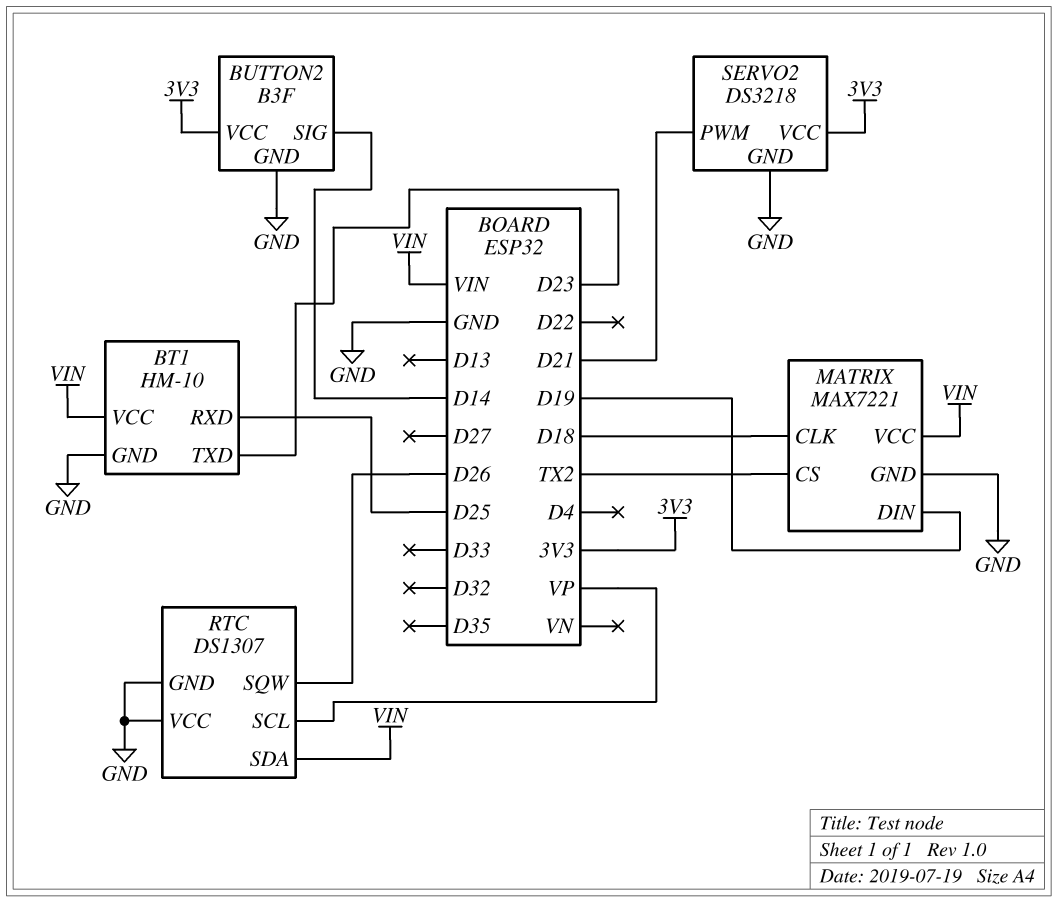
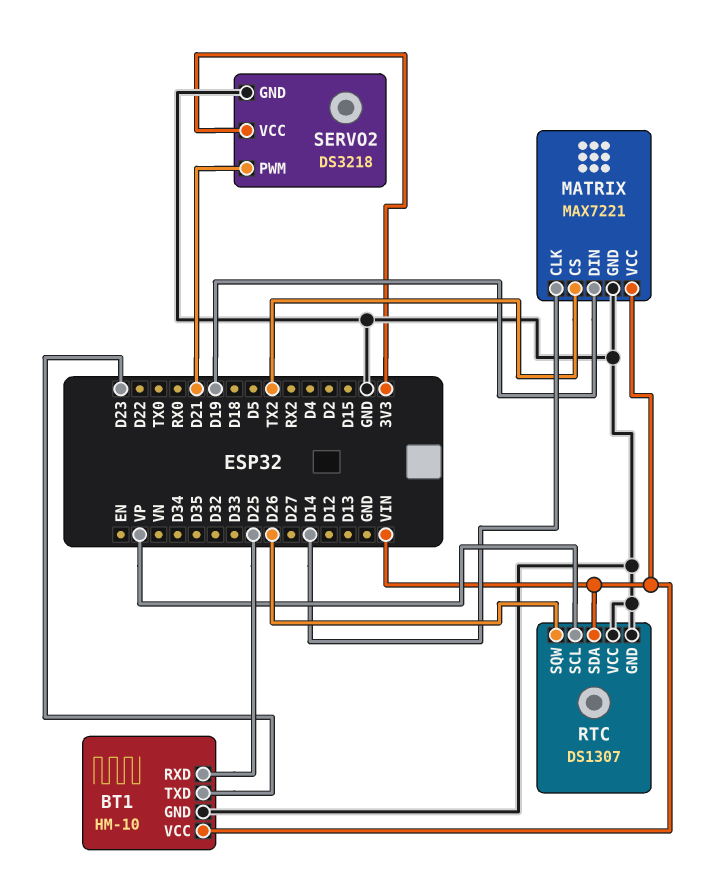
BUTTON2: B3F -> none
BUTTON2 pin GND: GND -> none
BUTTON2 pin SIG: D14 -> none
BUTTON2 pin VCC: 3V3 -> none
MATRIX pin CLK: D18 -> D14

